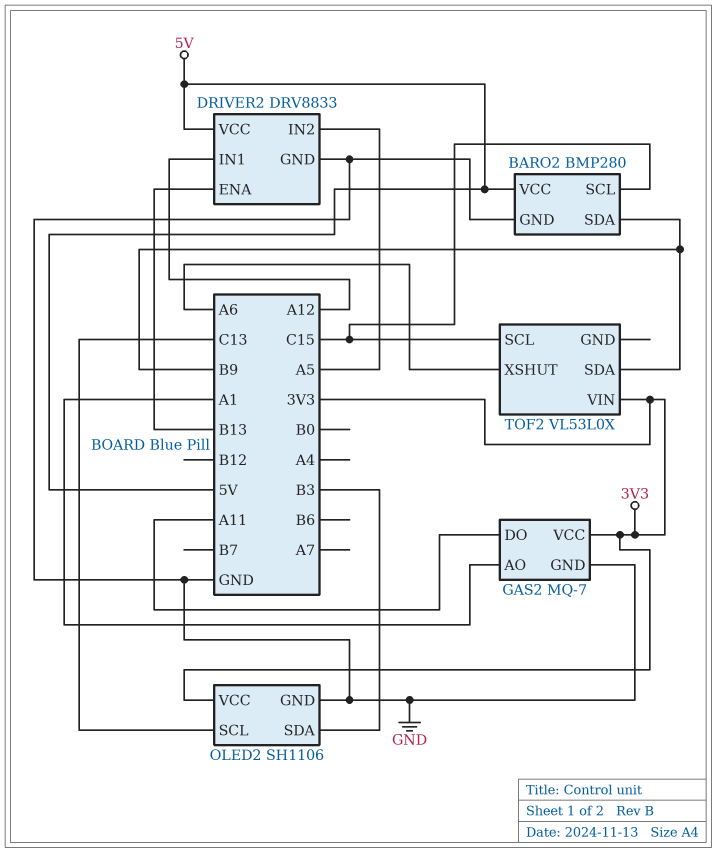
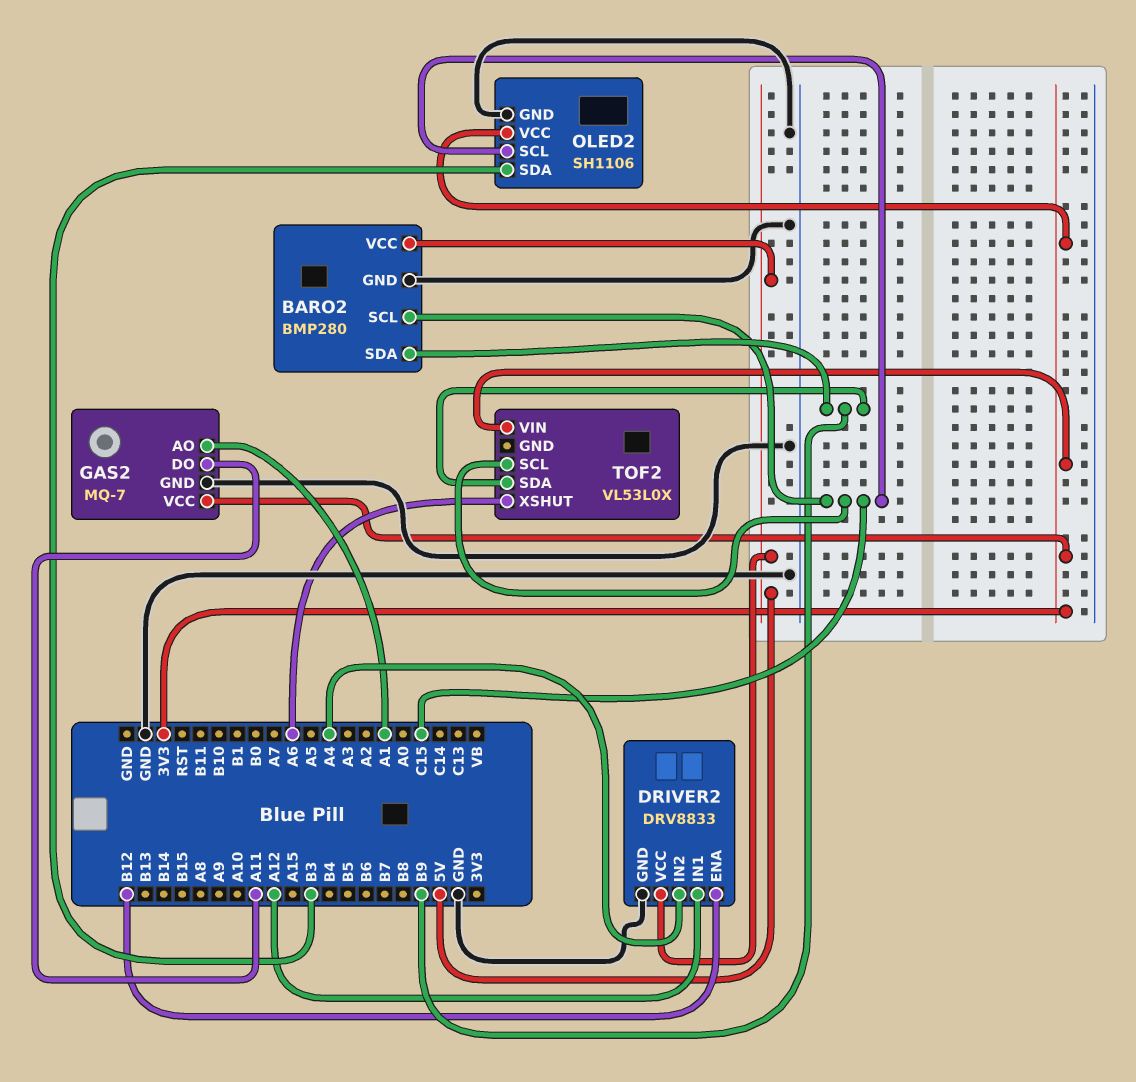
DRIVER2 pin ENA: B13 -> B12
DRIVER2 pin IN2: A5 -> A4
OLED2 pin SCL: C13 -> C15

